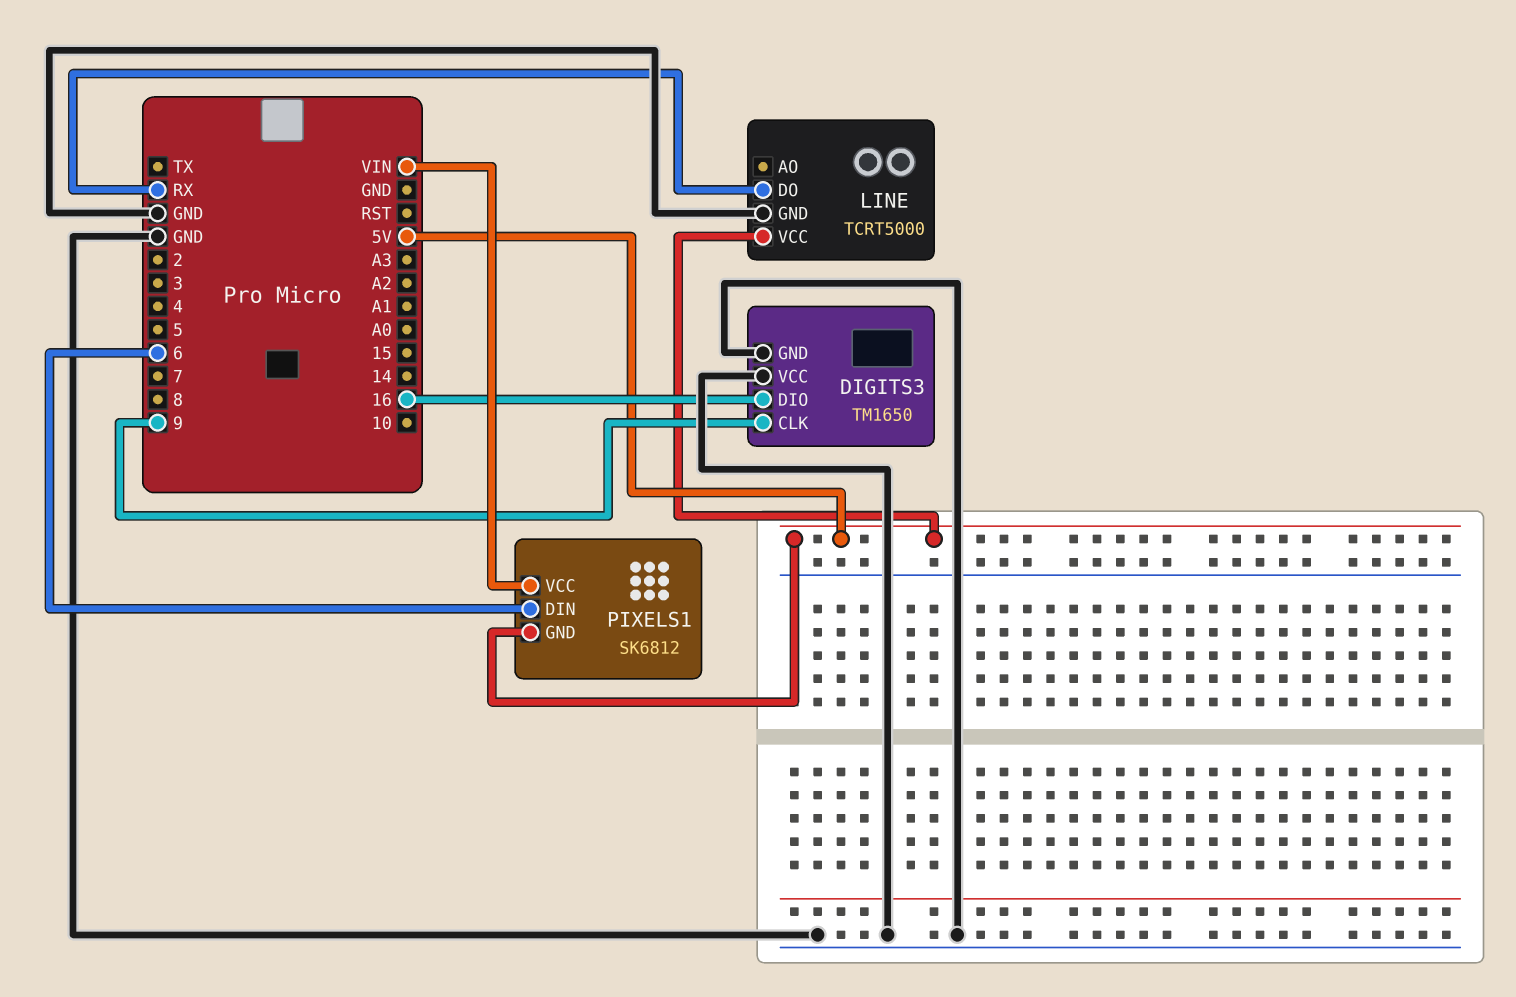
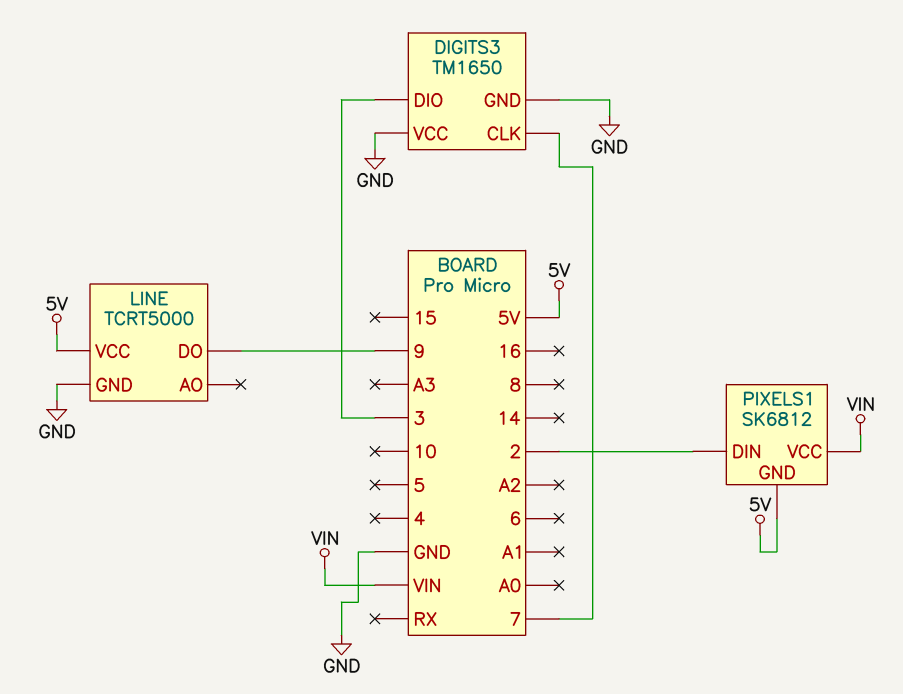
DIGITS3 pin CLK: 9 -> 7
DIGITS3 pin DIO: 16 -> 3
LINE pin DO: RX -> 9
PIXELS1 pin DIN: 6 -> 2

